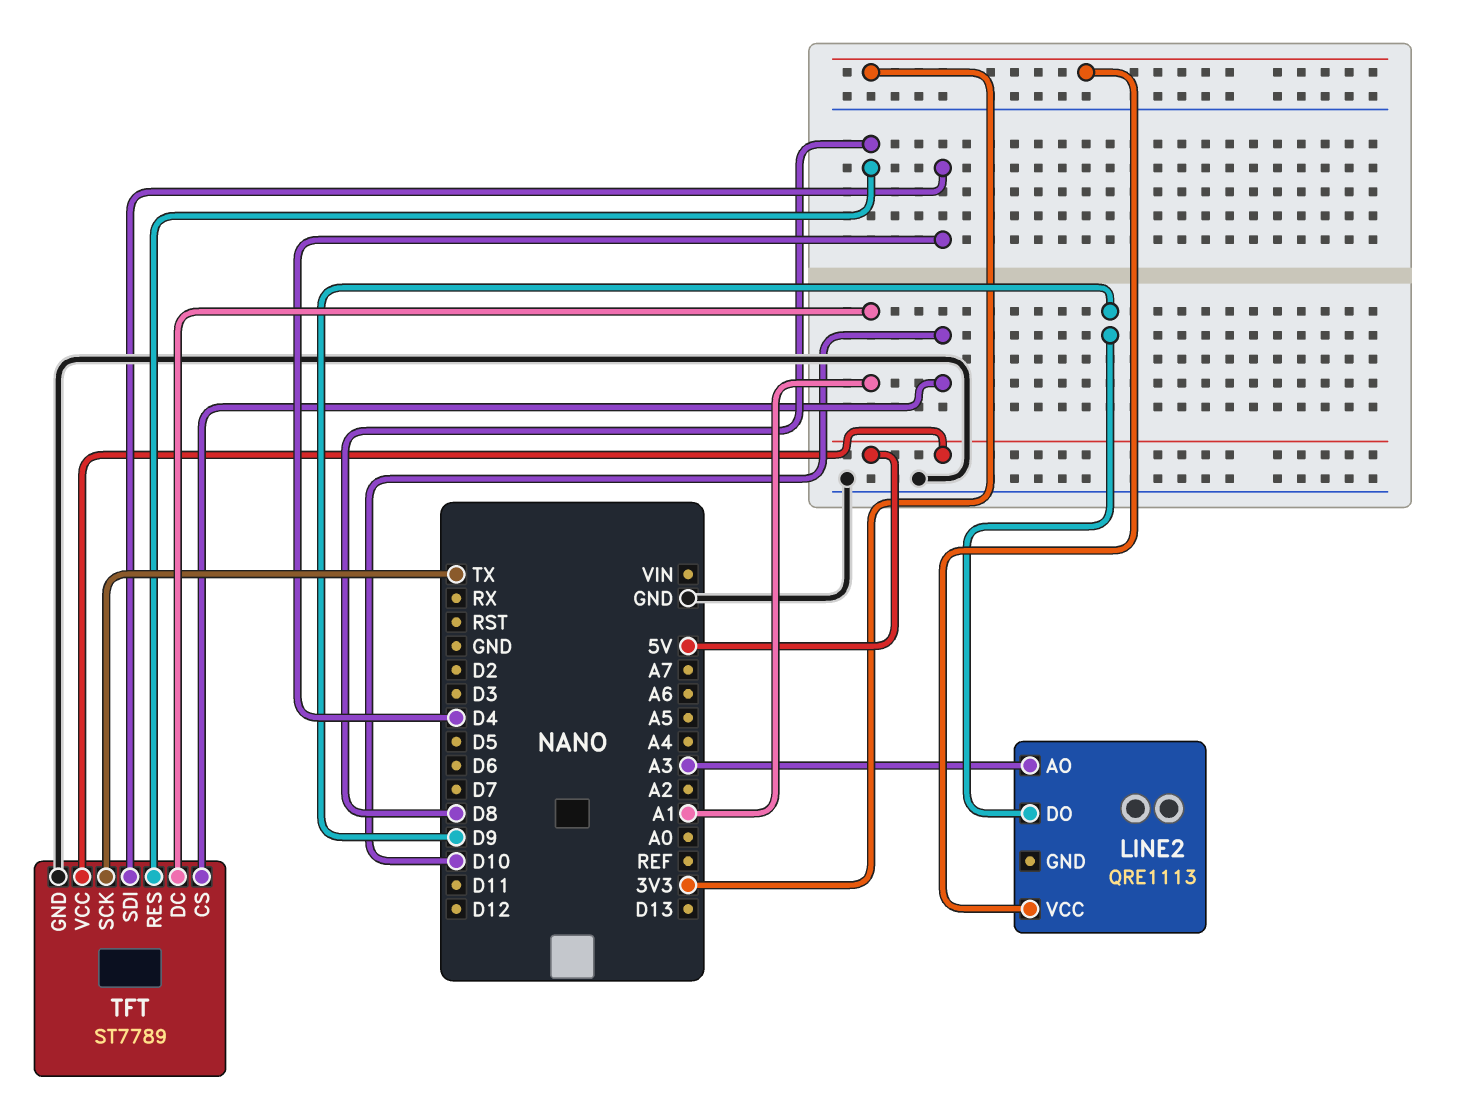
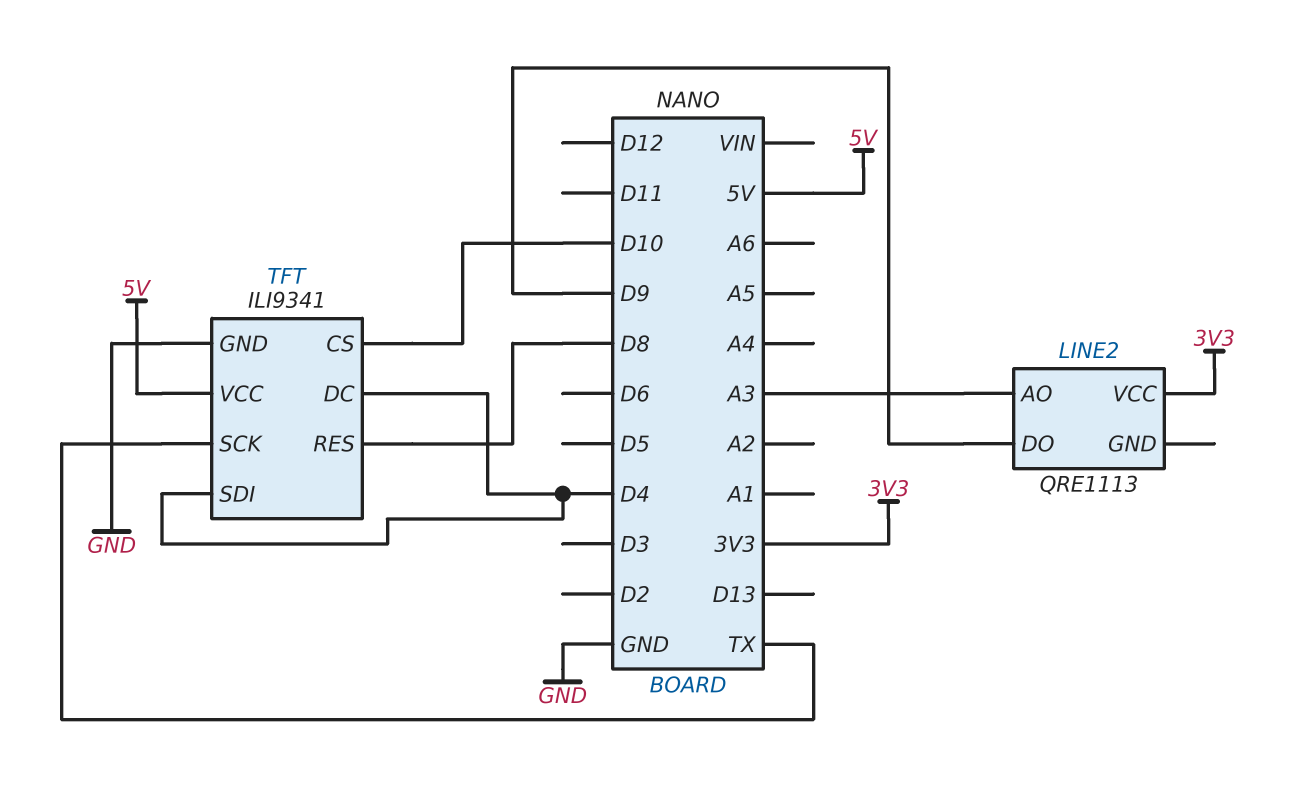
TFT: ST7789 -> ILI9341
TFT pin DC: A1 -> D4

